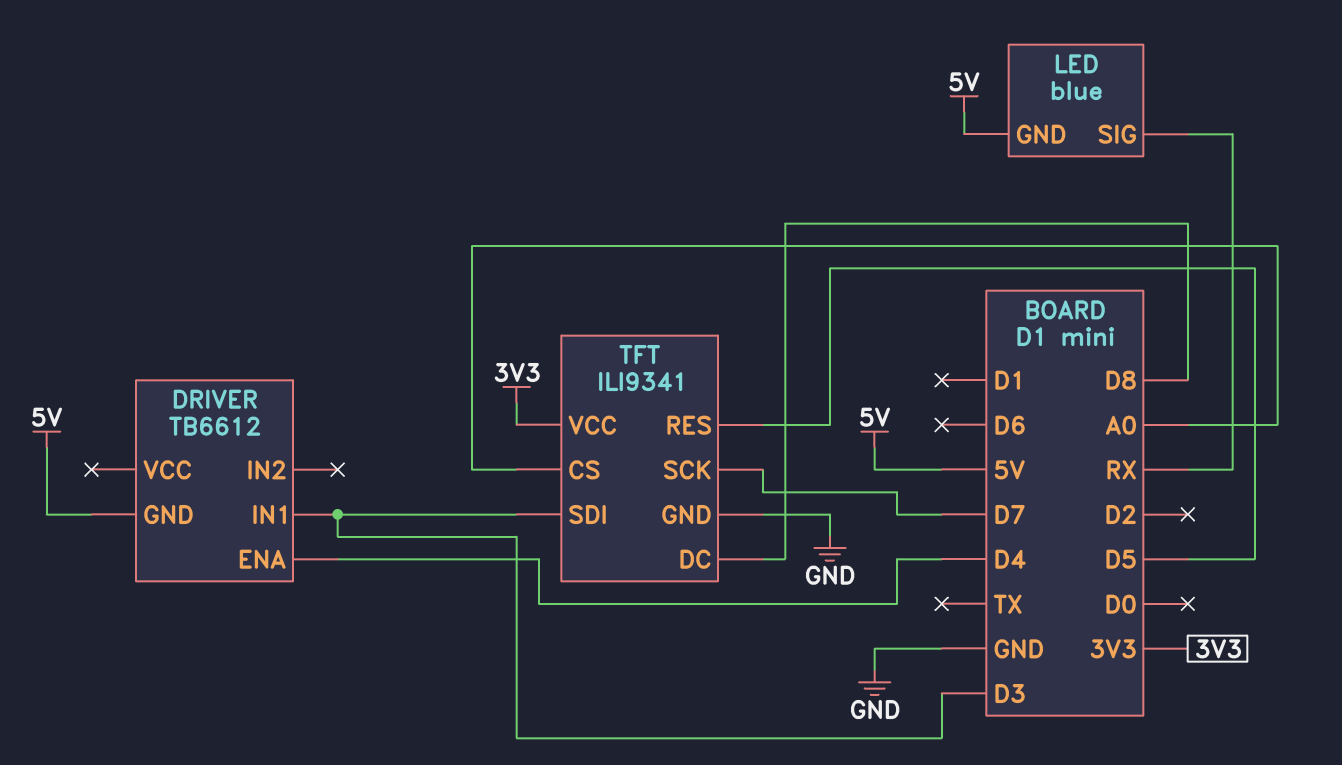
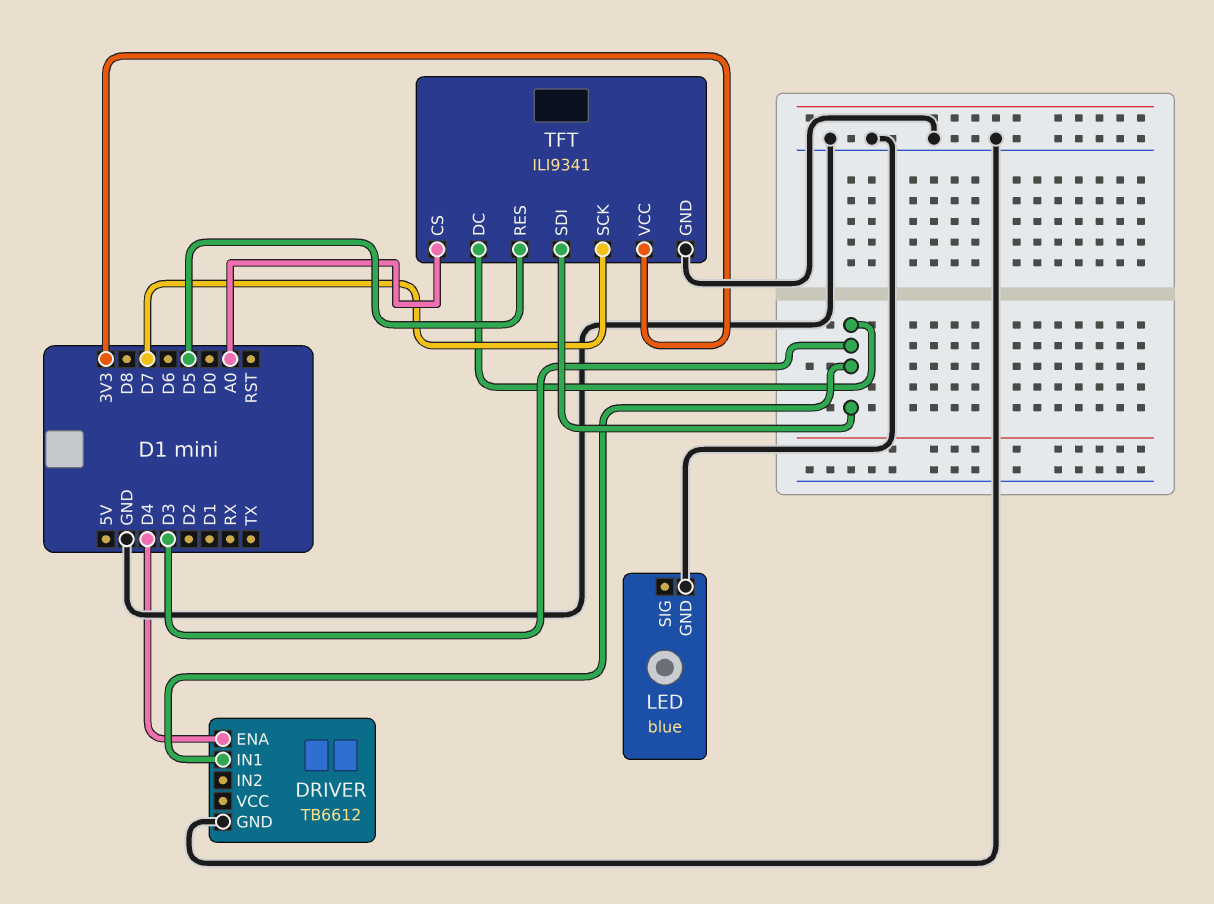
DRIVER pin GND: 5V -> GND
LED pin GND: 5V -> GND
LED pin SIG: RX -> none
TFT pin DC: D8 -> D3

